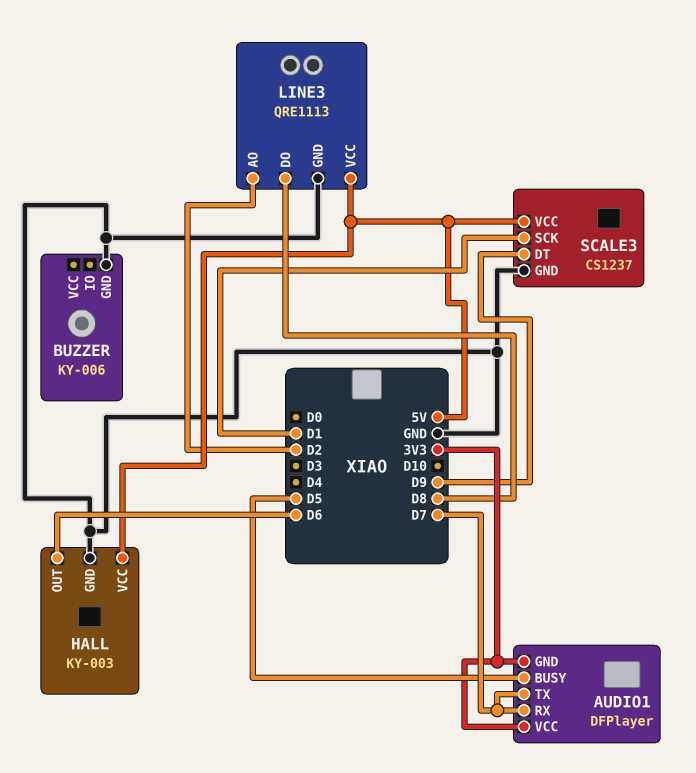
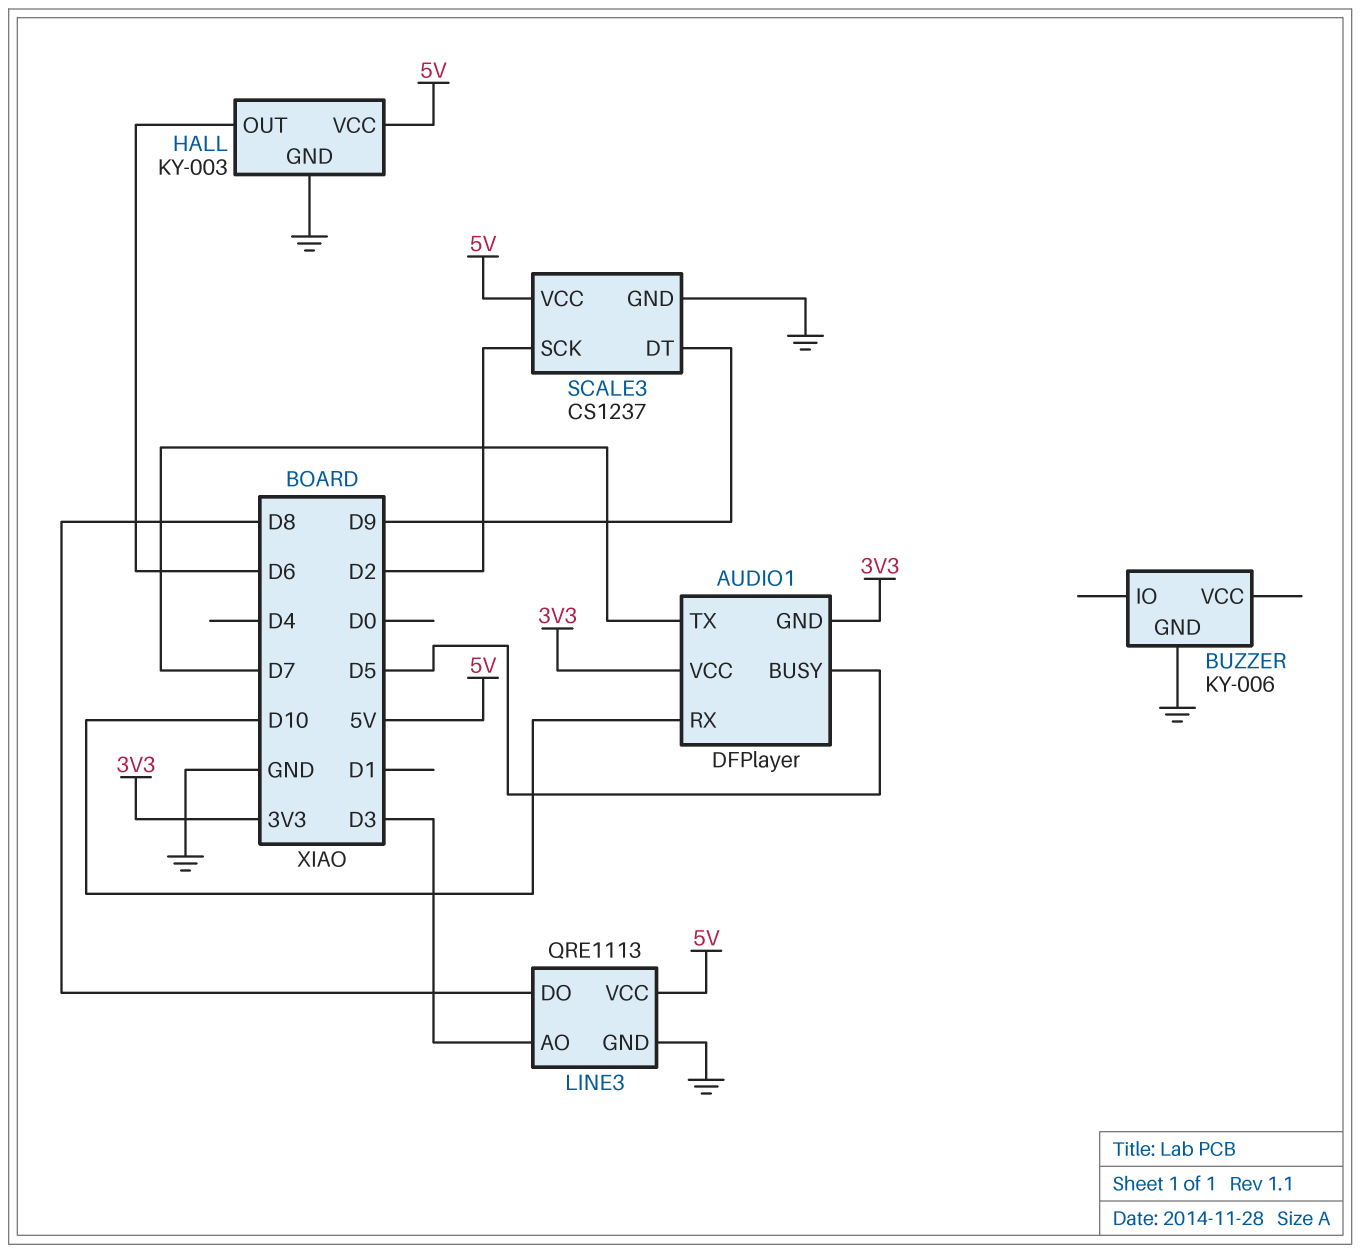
AUDIO1 pin RX: D7 -> D10
LINE3 pin AO: D2 -> D3
SCALE3 pin SCK: D1 -> D2

